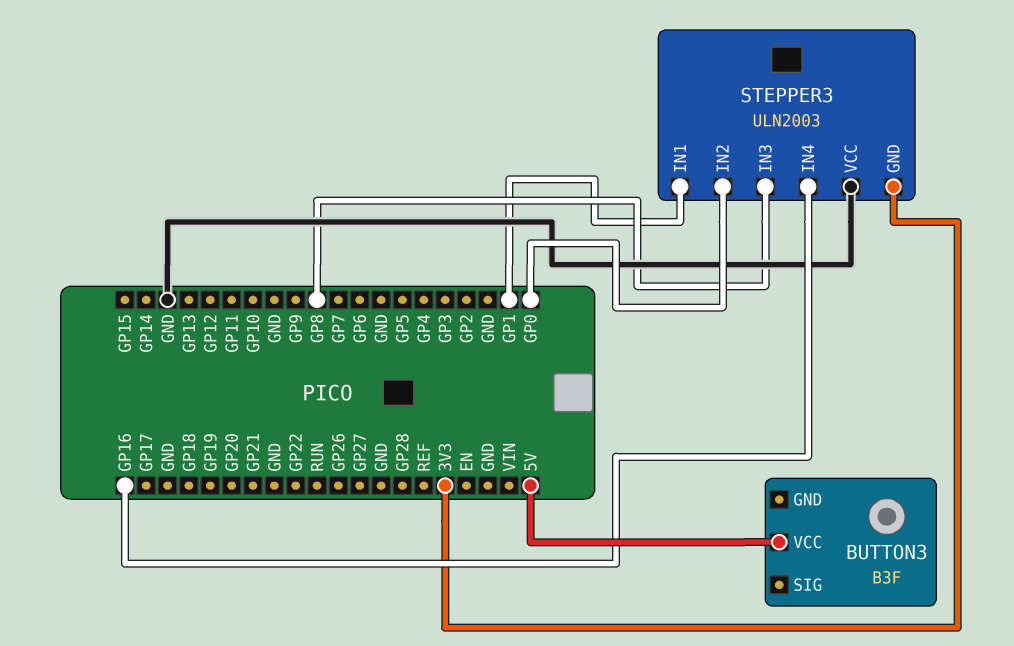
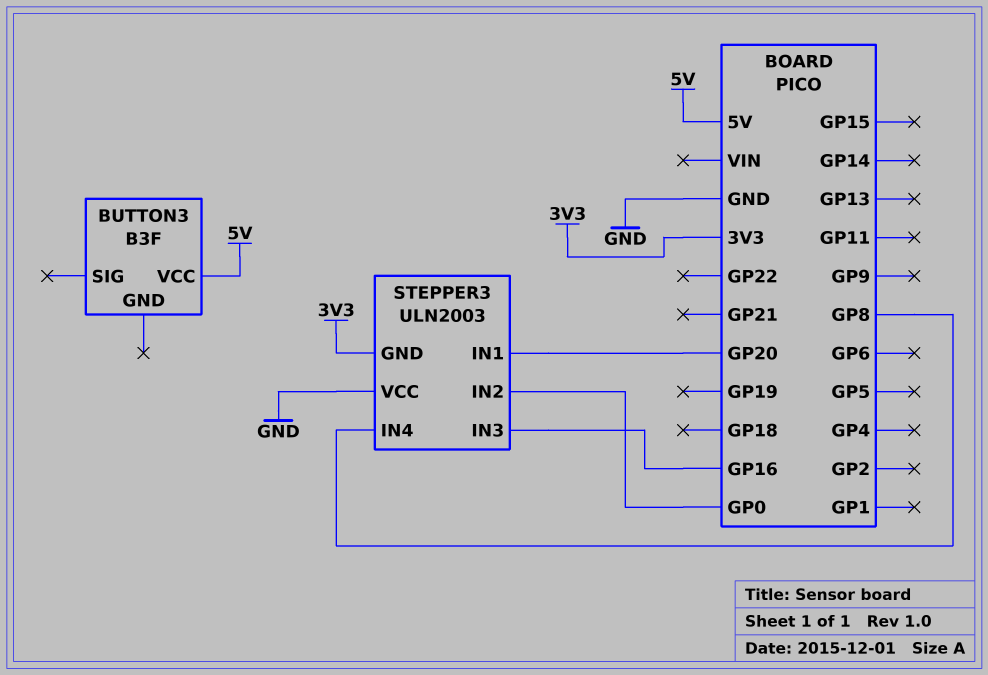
STEPPER3 pin IN1: GP1 -> GP20
STEPPER3 pin IN3: GP8 -> GP16
STEPPER3 pin IN4: GP16 -> GP8

